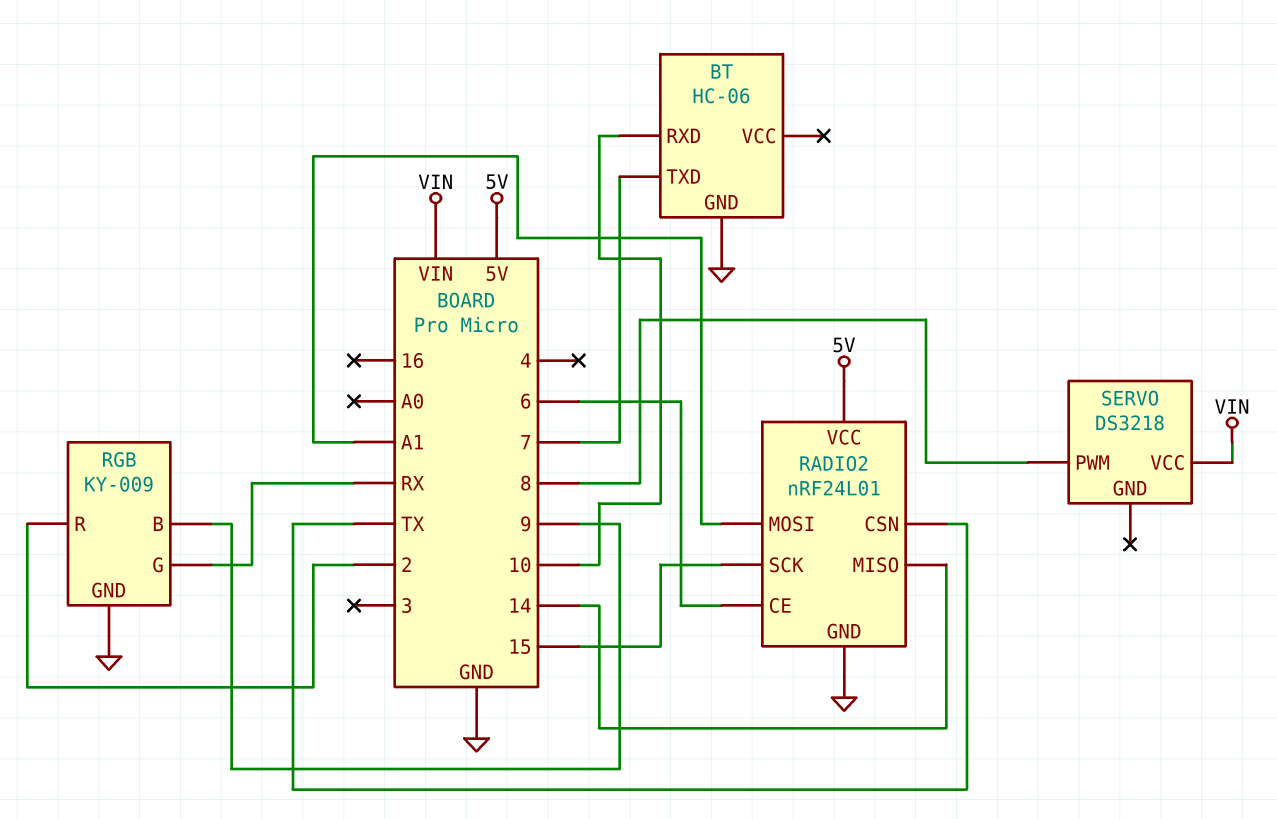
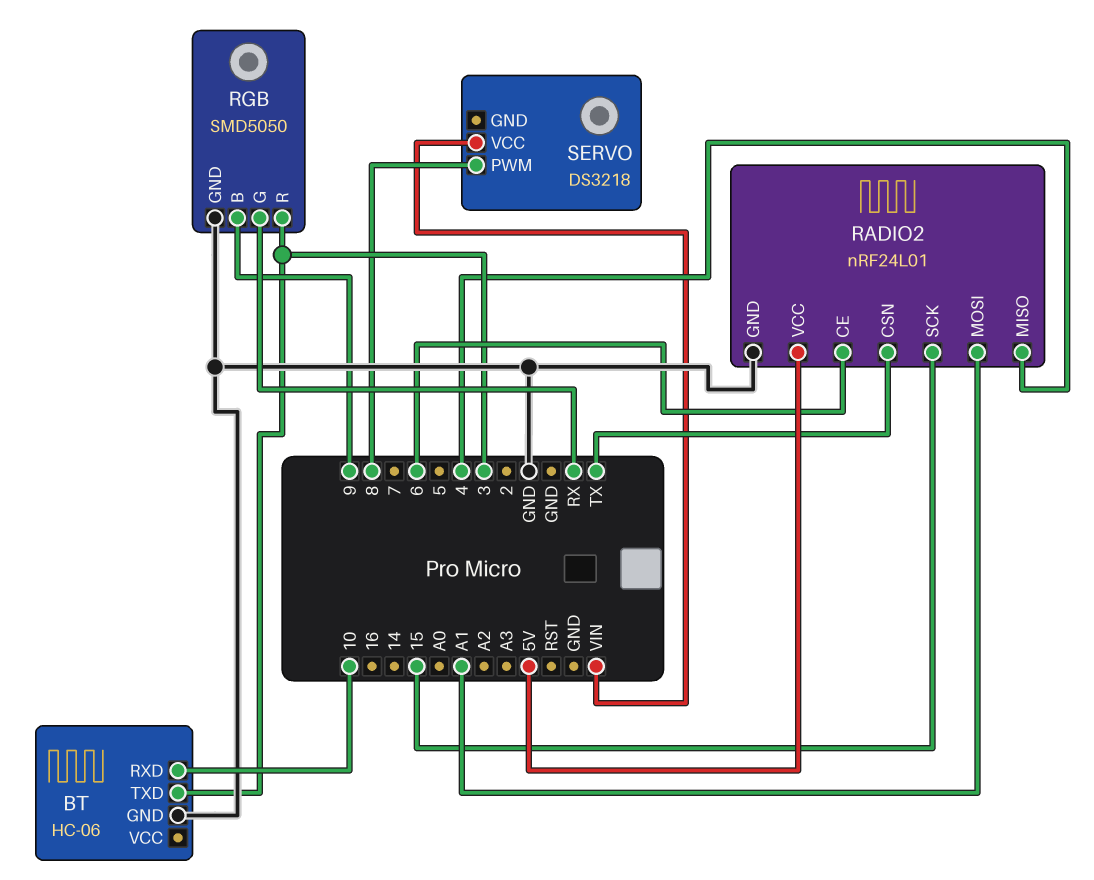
BT pin TXD: 7 -> 3
RADIO2 pin MISO: 14 -> 4
RGB: KY-009 -> SMD5050
RGB pin R: 2 -> 3

